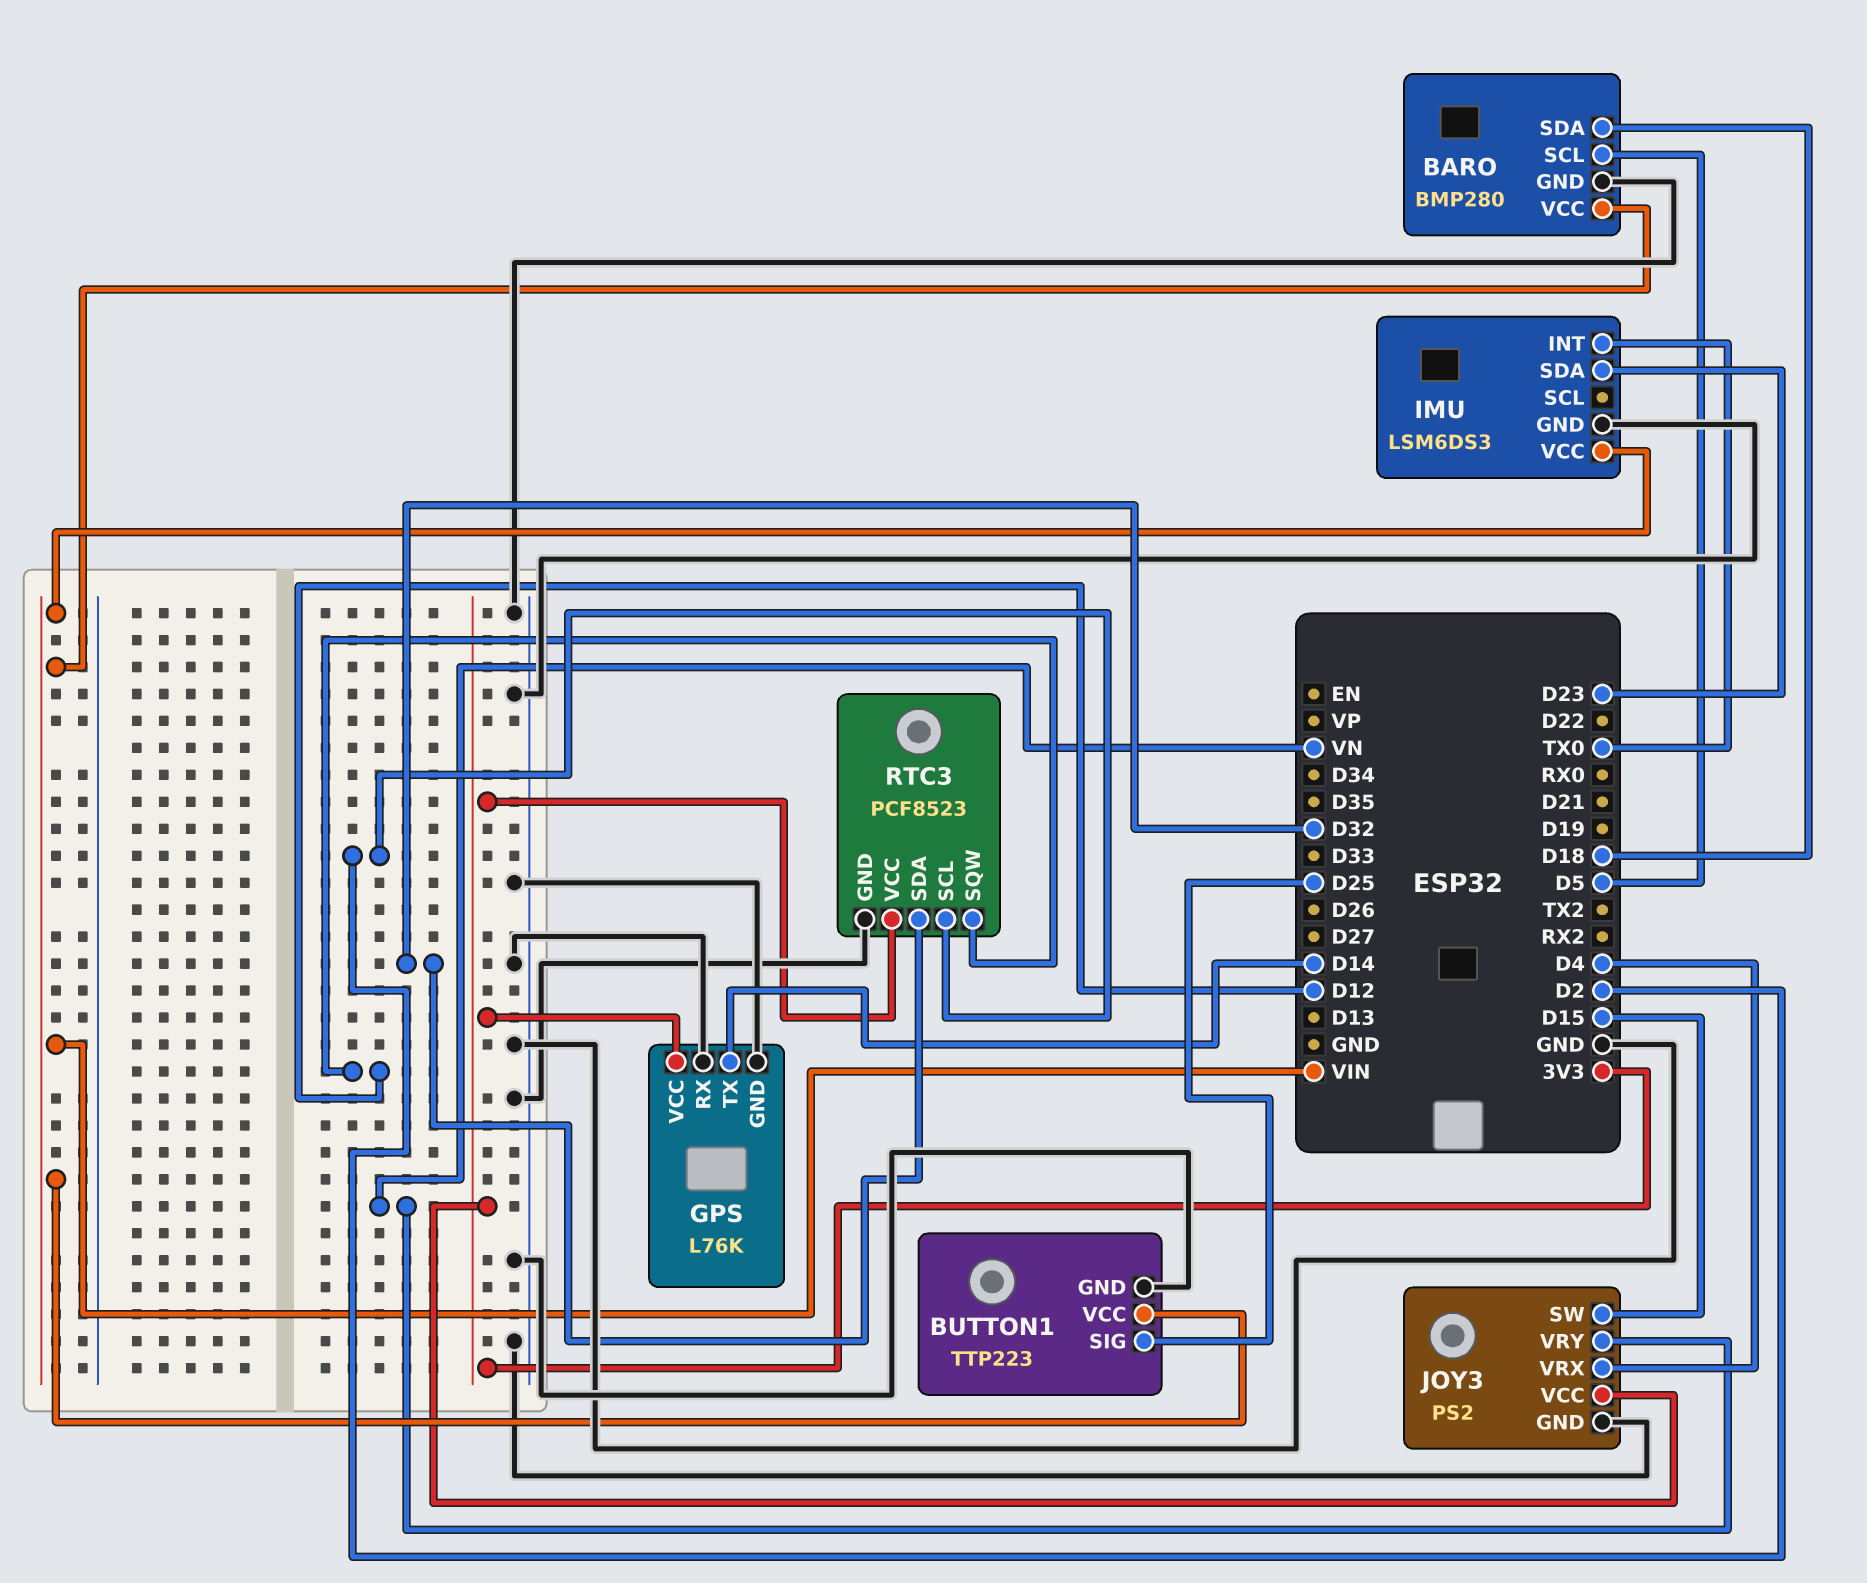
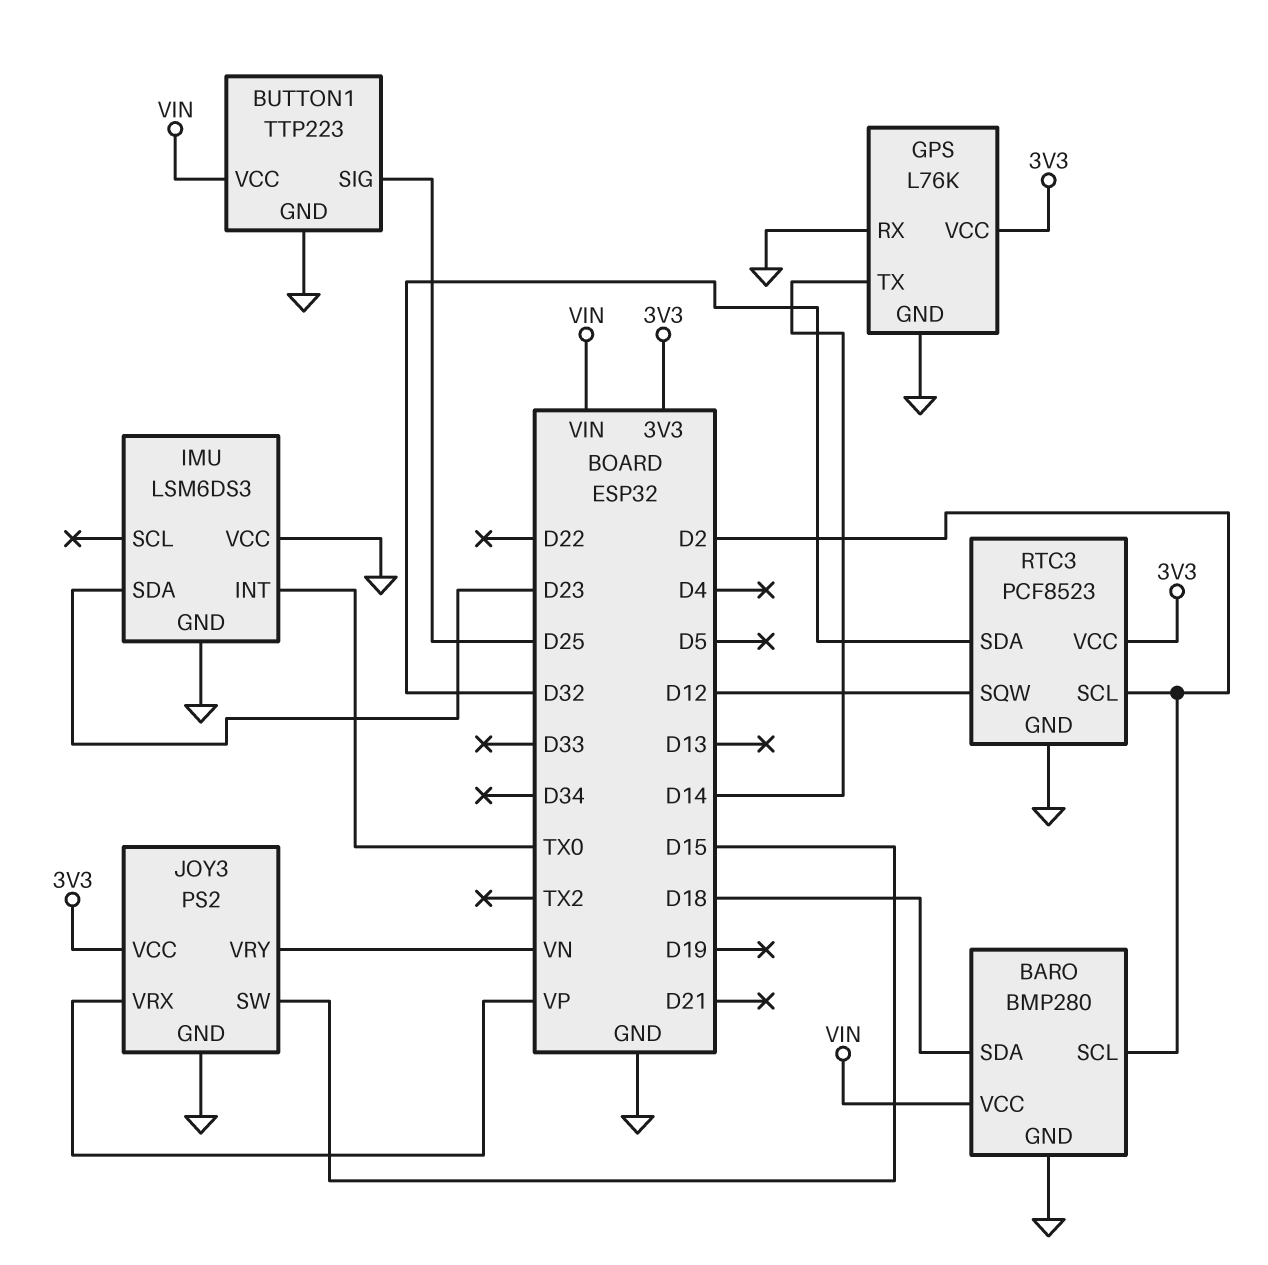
BARO pin SCL: D5 -> D2
IMU pin VCC: VIN -> GND
JOY3 pin VRX: D4 -> VP

